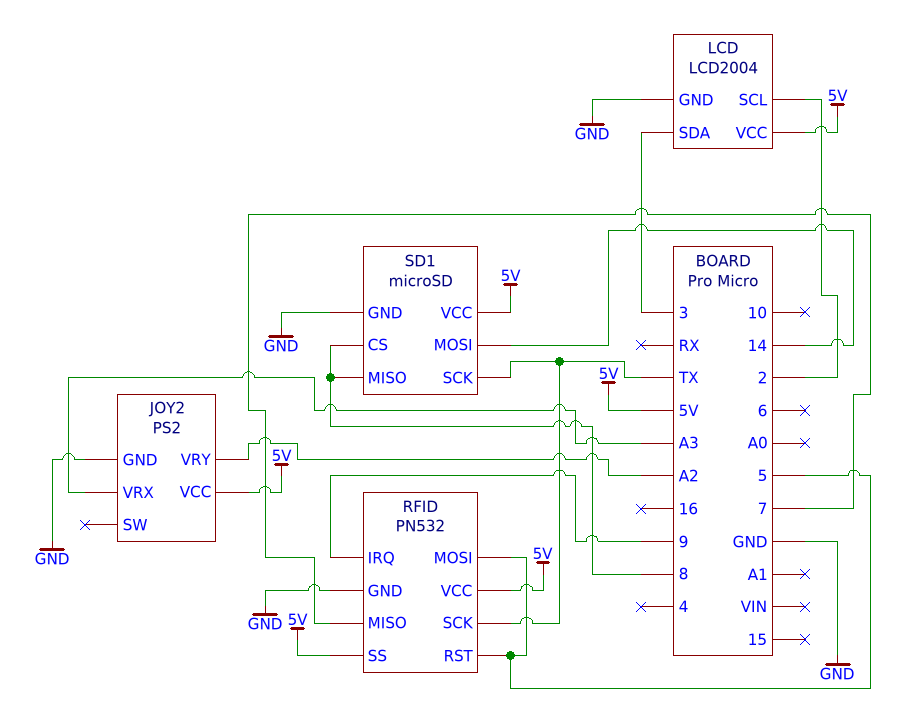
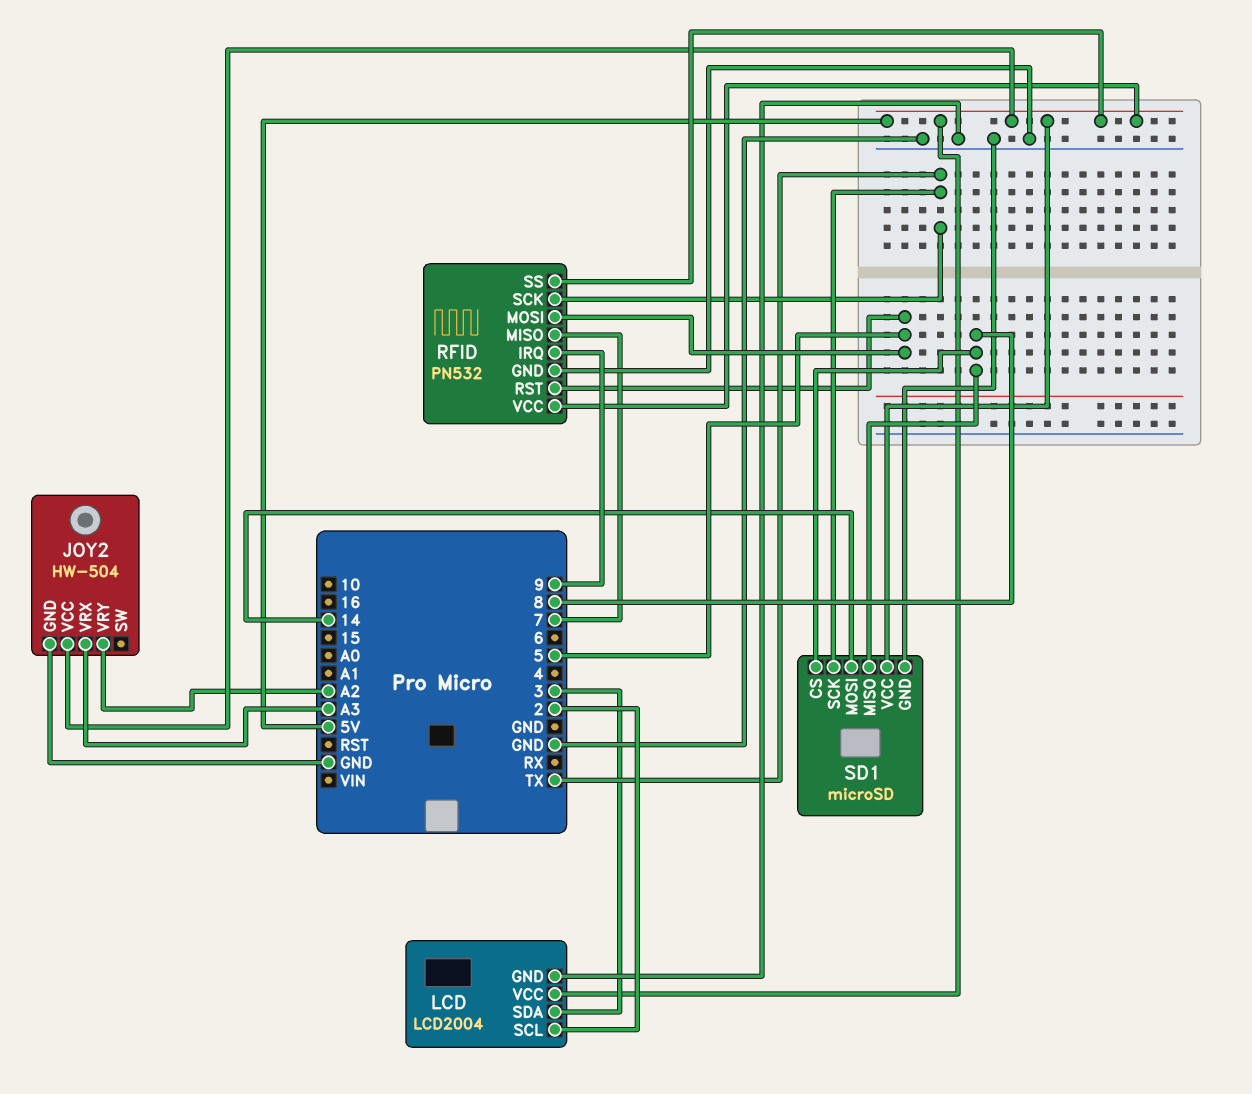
JOY2: PS2 -> HW-504

